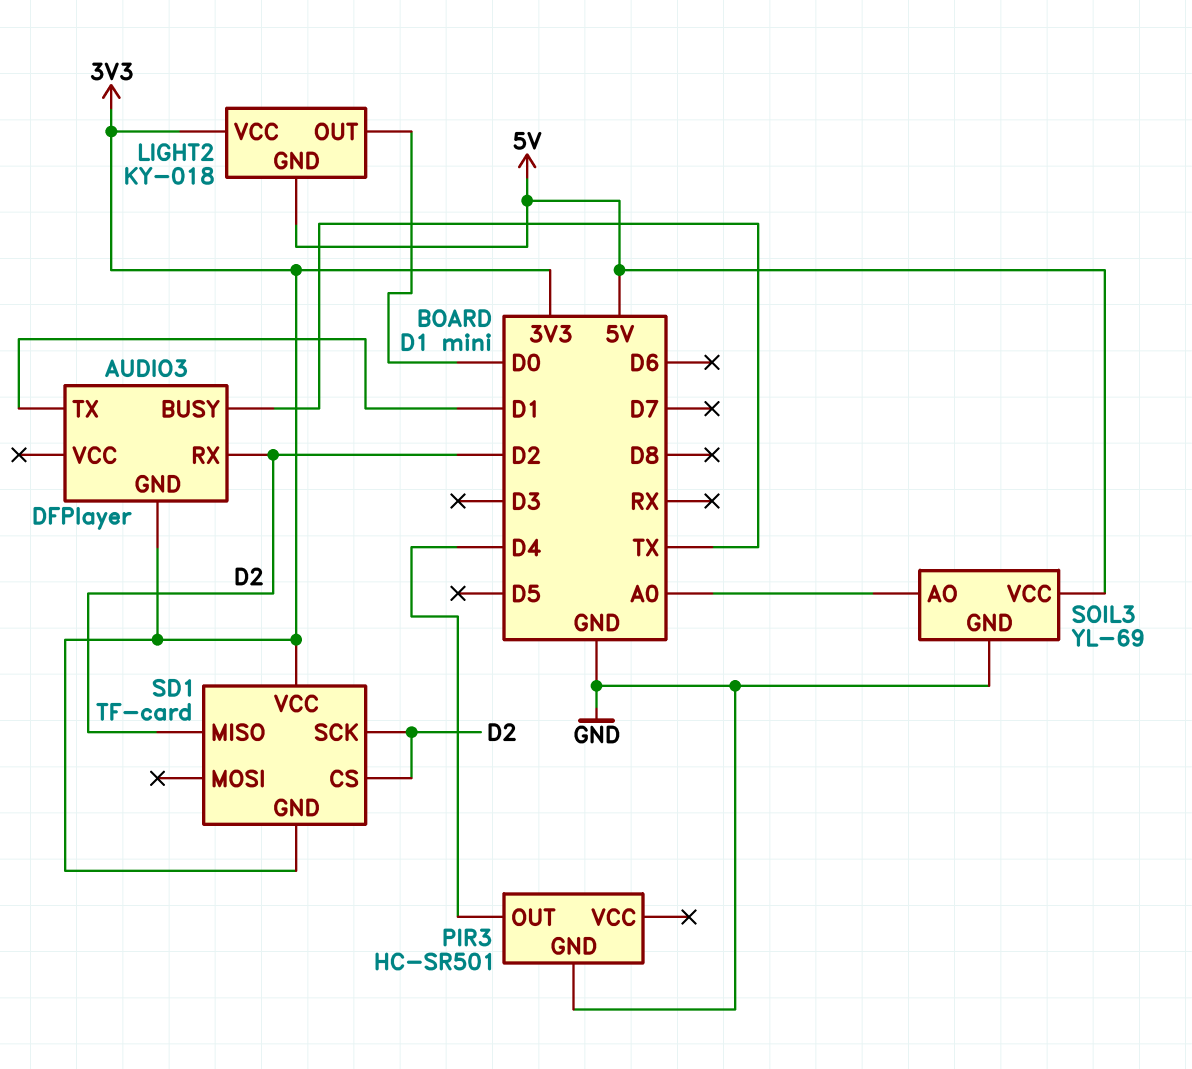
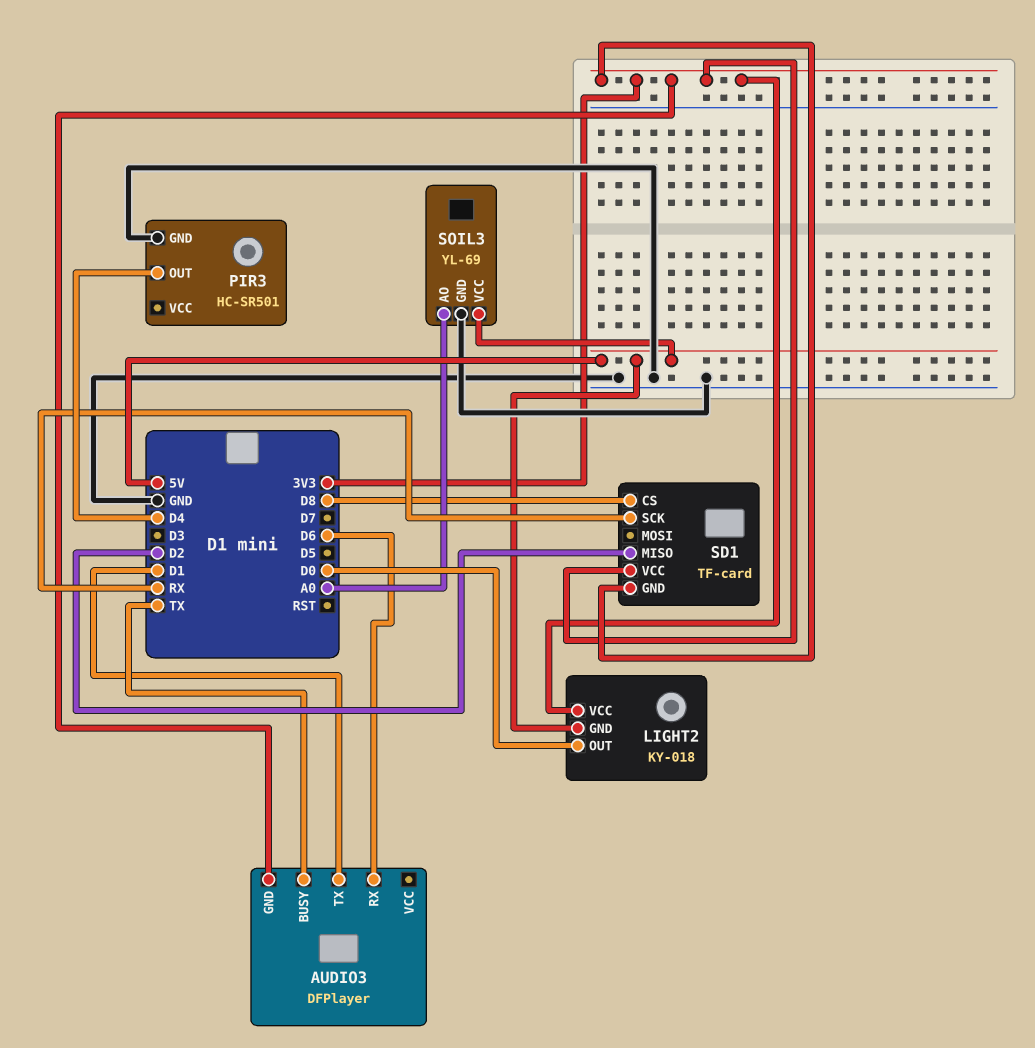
AUDIO3 pin RX: D2 -> D6
SD1 pin CS: D2 -> D8
SD1 pin SCK: D2 -> RX

